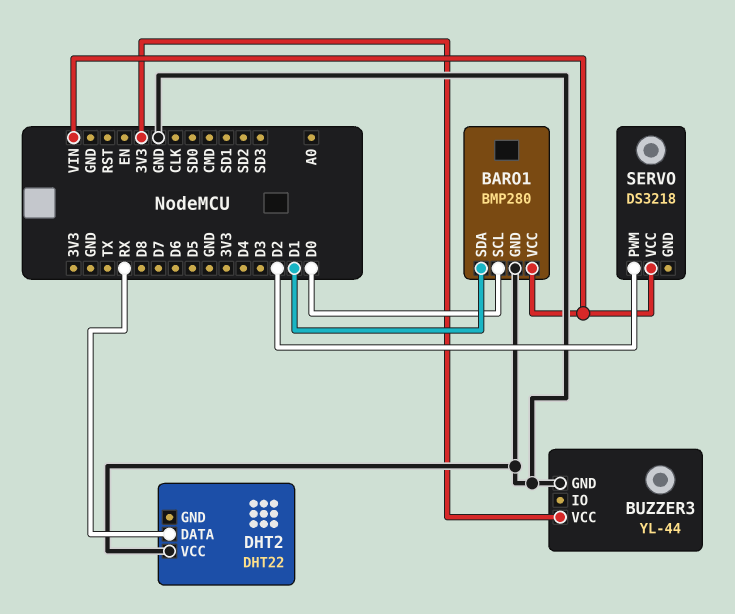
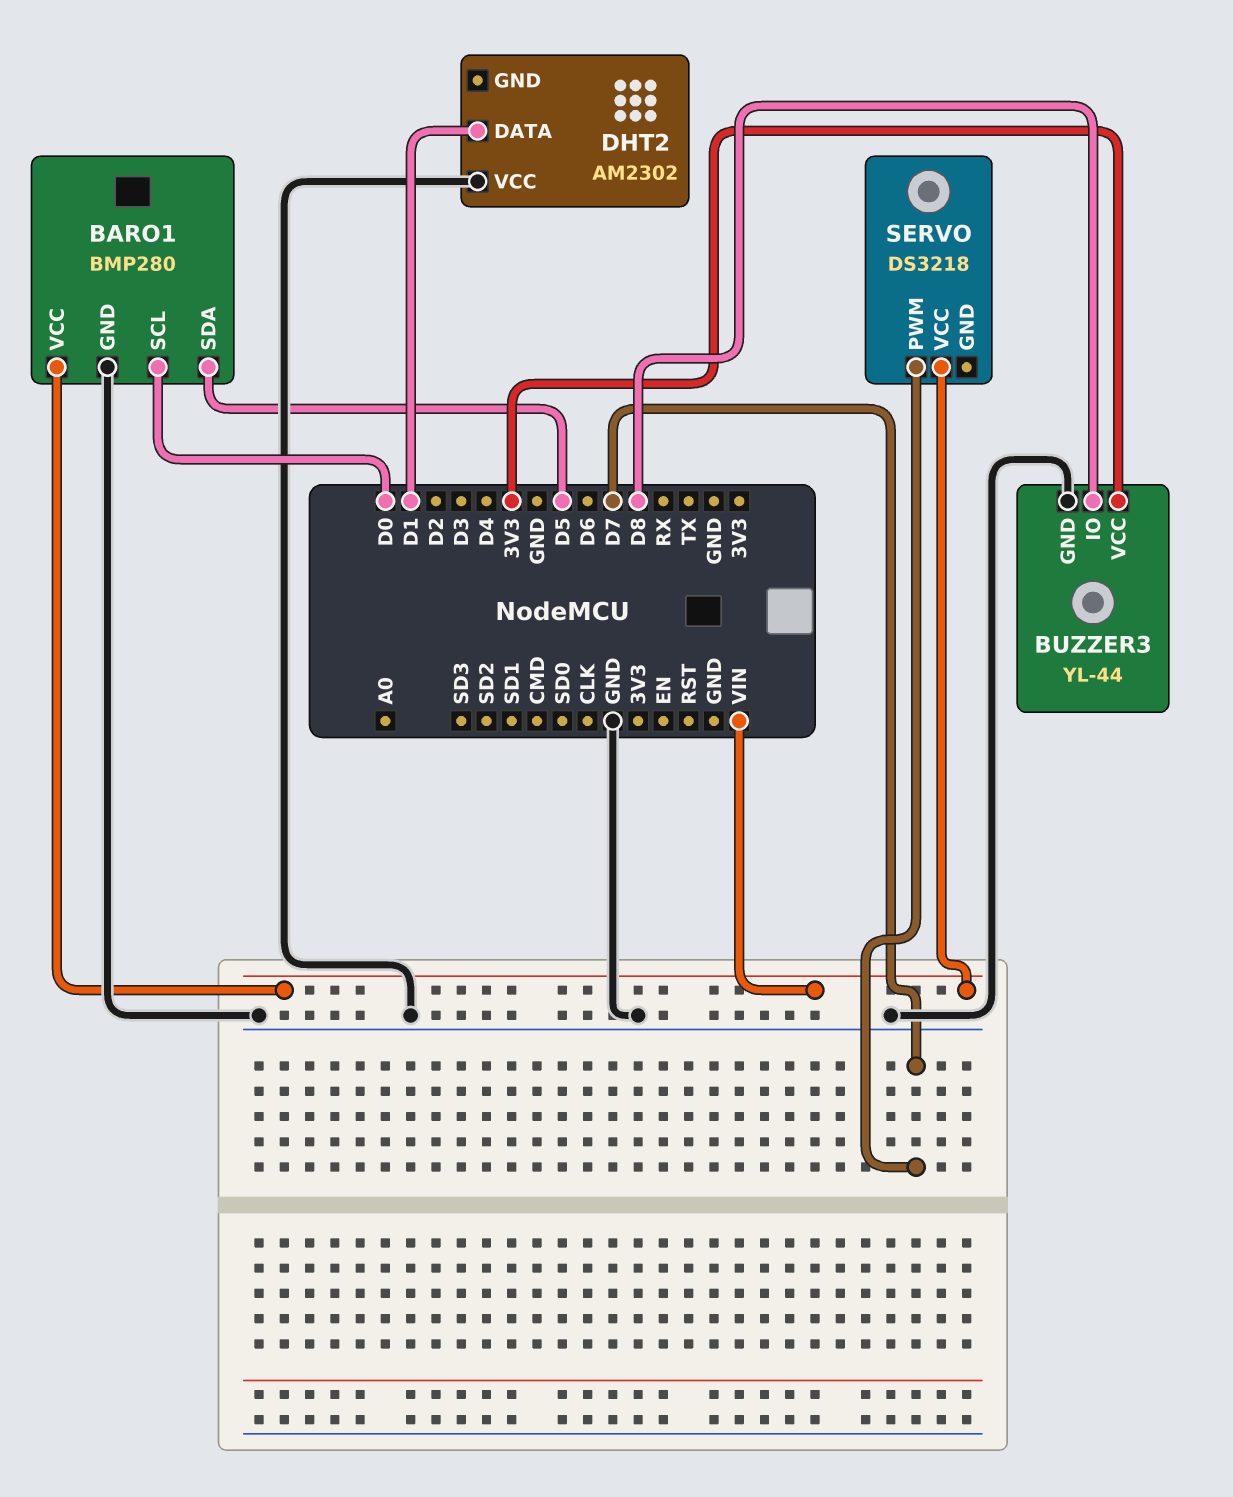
BARO1 pin SDA: D1 -> D5
BUZZER3 pin IO: none -> D8
DHT2: DHT22 -> AM2302
DHT2 pin DATA: RX -> D1
SERVO pin PWM: D2 -> D7

